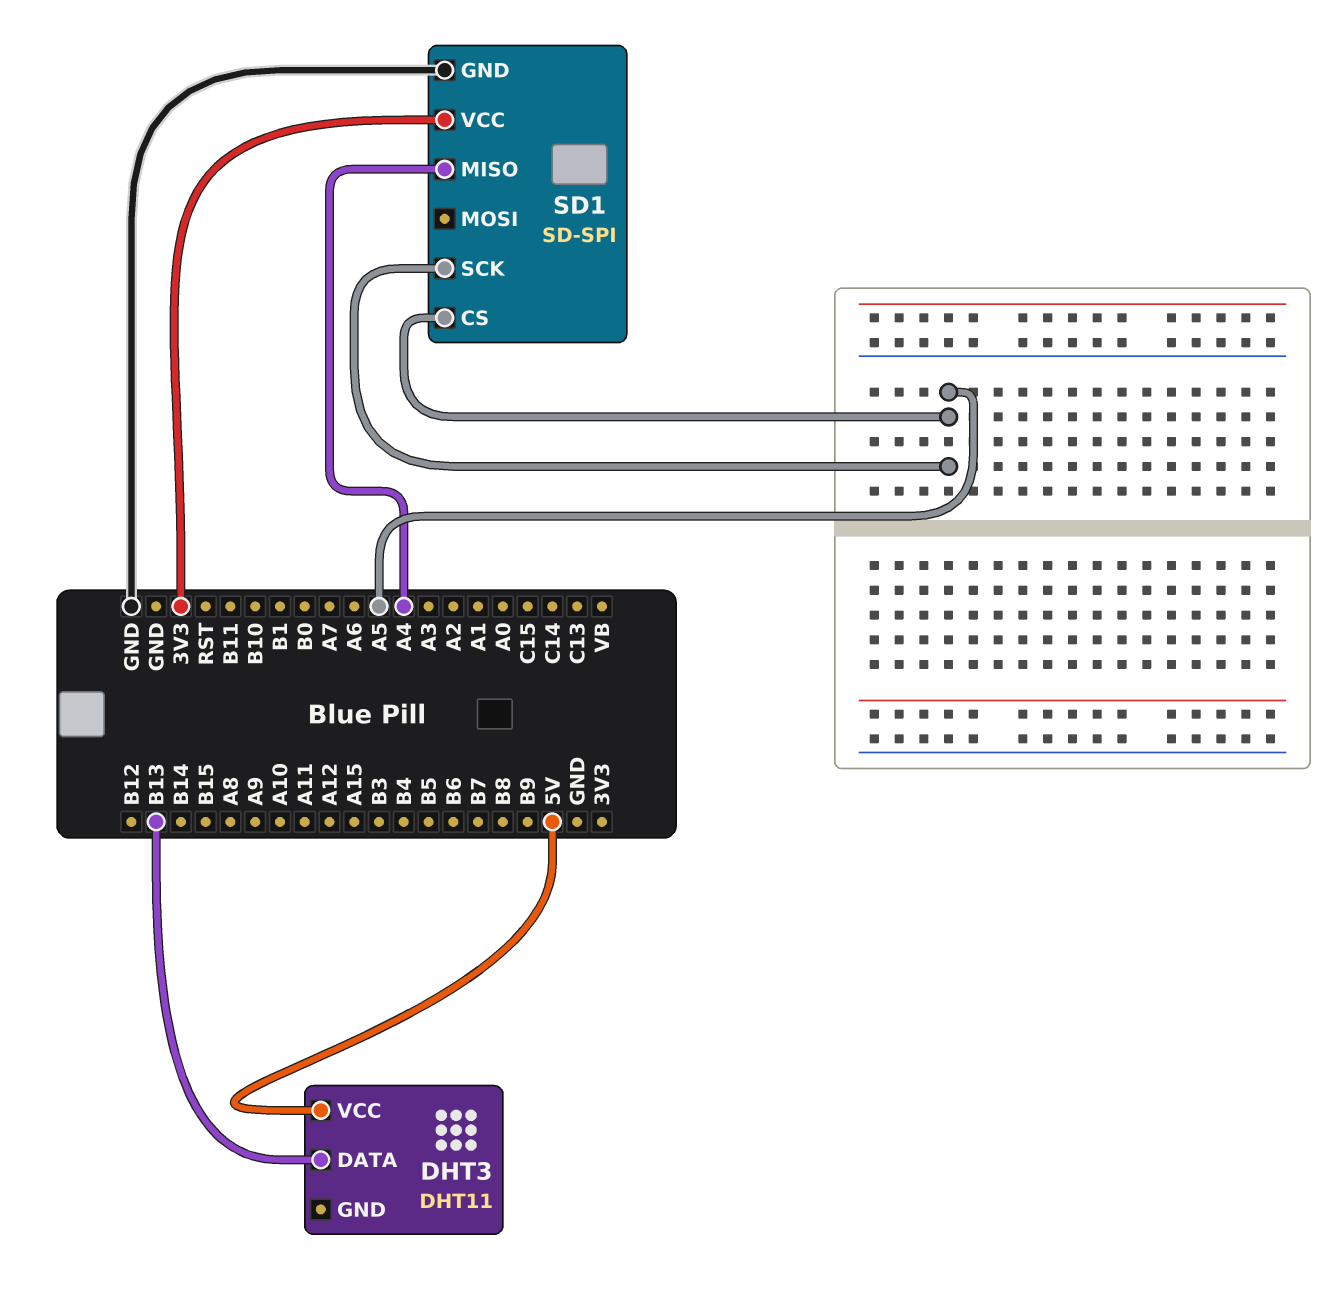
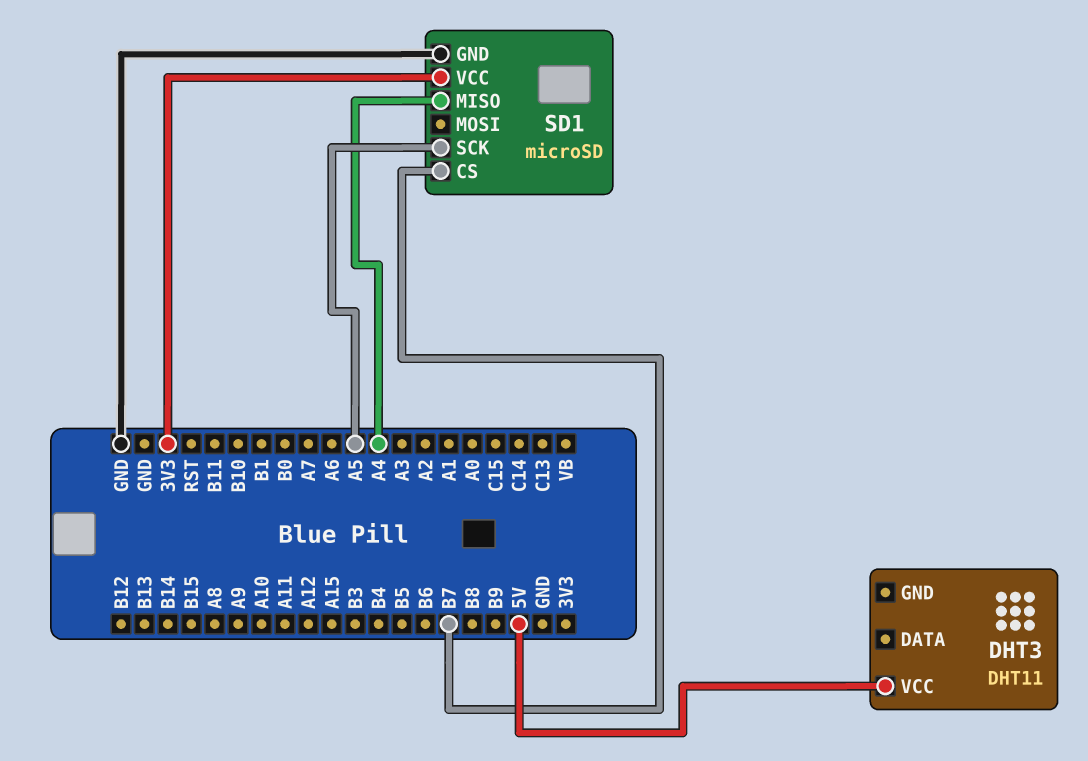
DHT3 pin DATA: B13 -> none
SD1: SD-SPI -> microSD
SD1 pin CS: A5 -> B7

